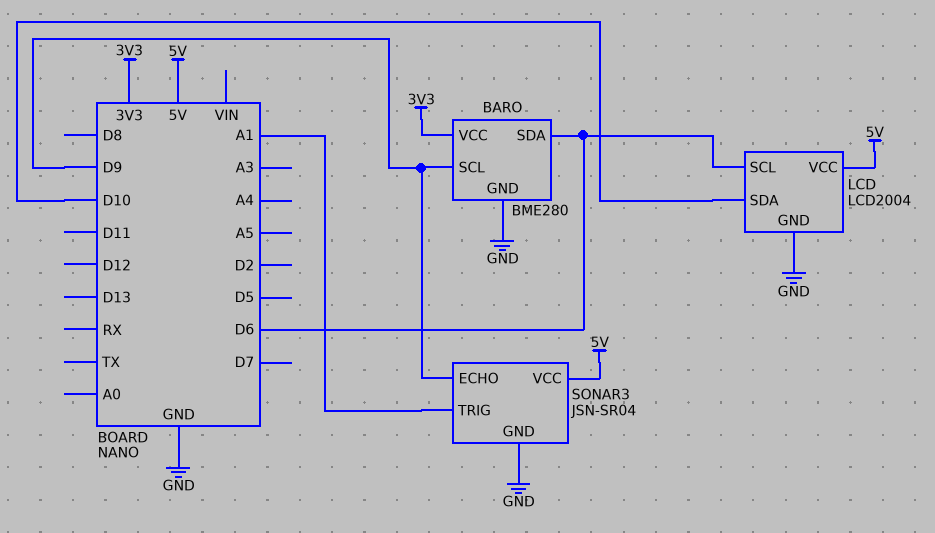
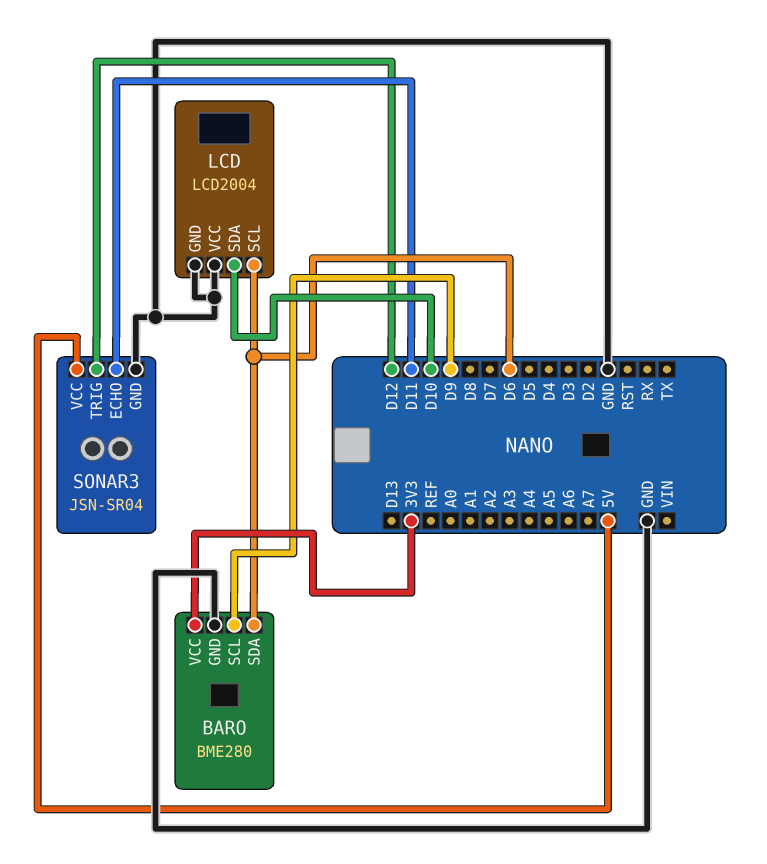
LCD pin VCC: 5V -> GND
SONAR3 pin ECHO: D9 -> D11
SONAR3 pin TRIG: A1 -> D12

